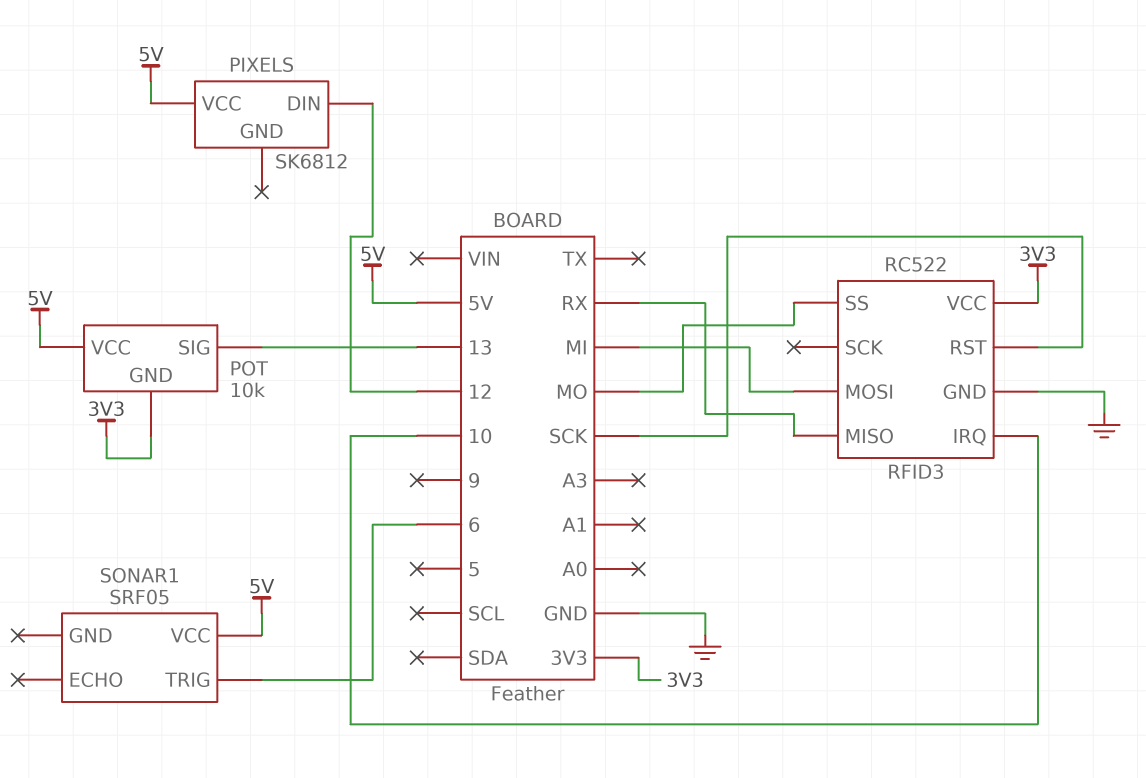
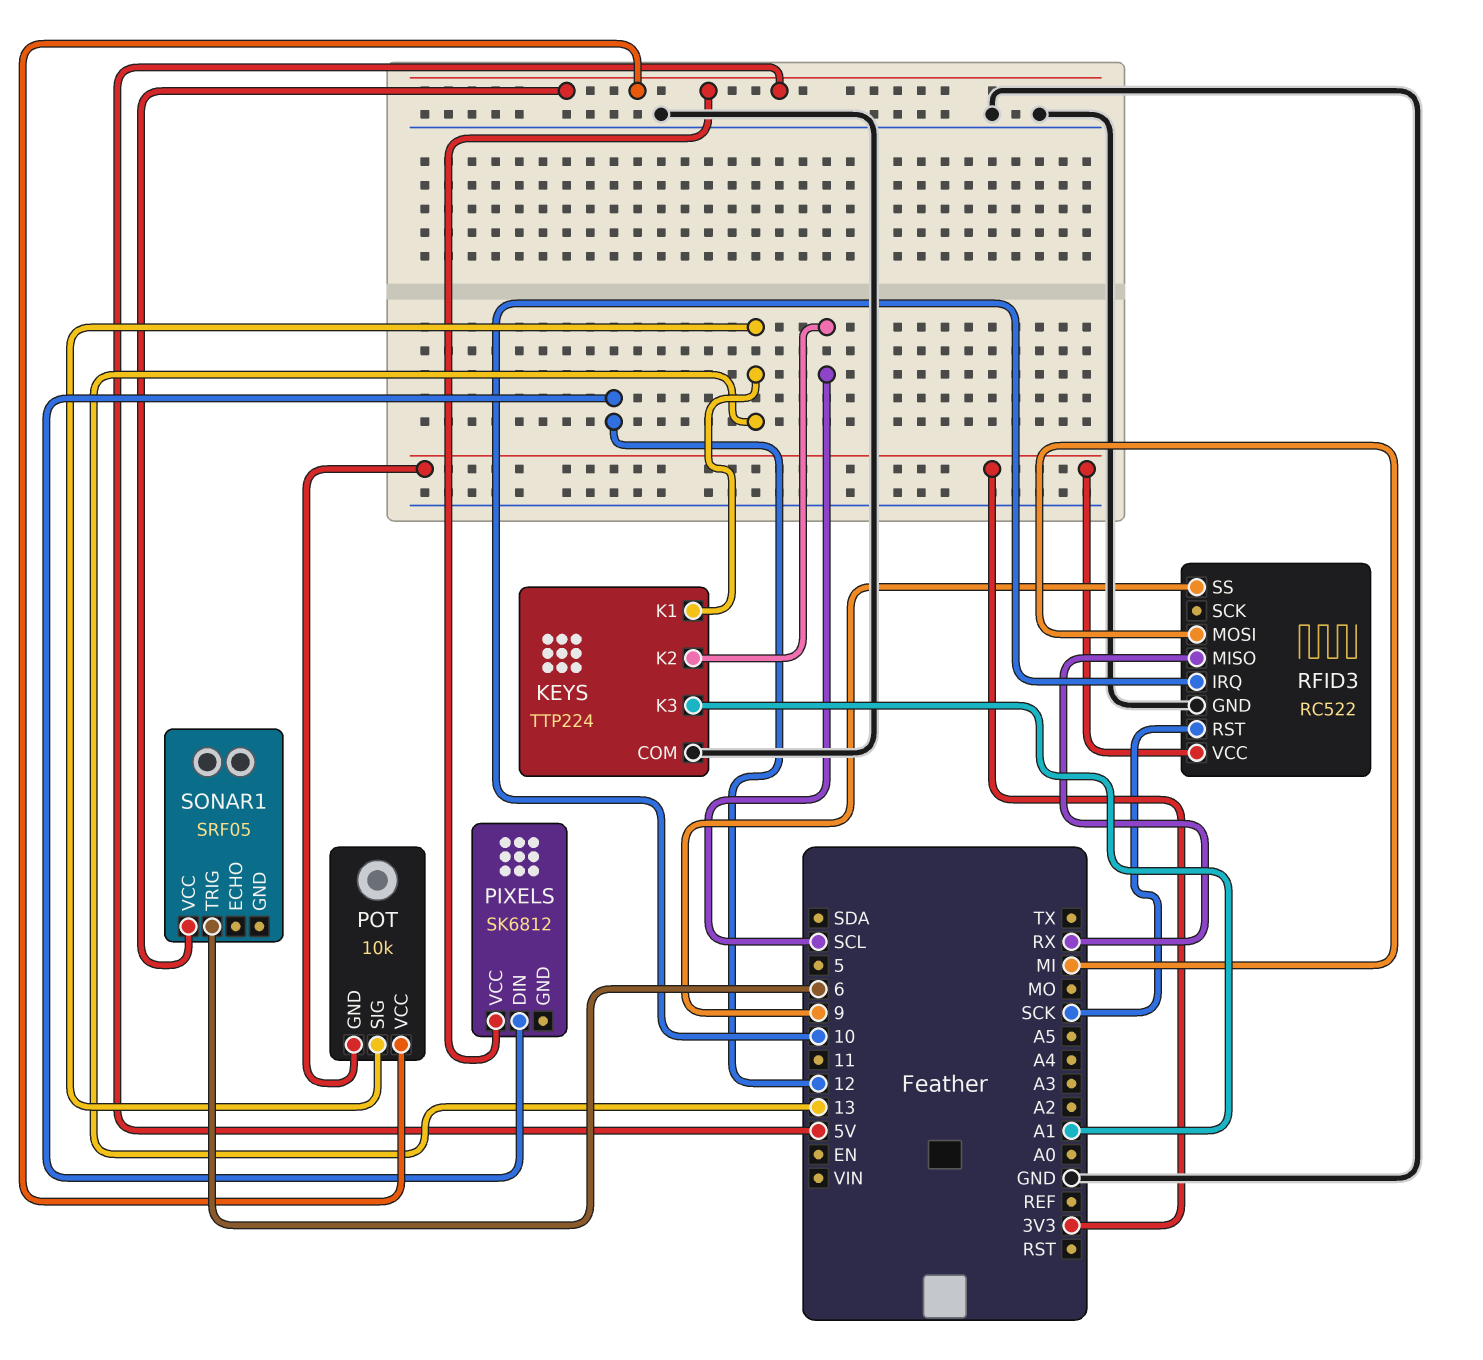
KEYS: none -> TTP224
KEYS pin COM: none -> GND
KEYS pin K1: none -> 13
KEYS pin K2: none -> SCL
KEYS pin K3: none -> A1
RFID3 pin SS: MO -> 9

